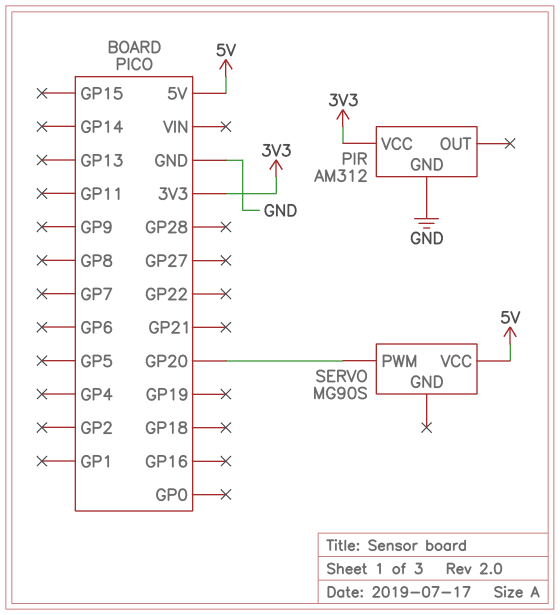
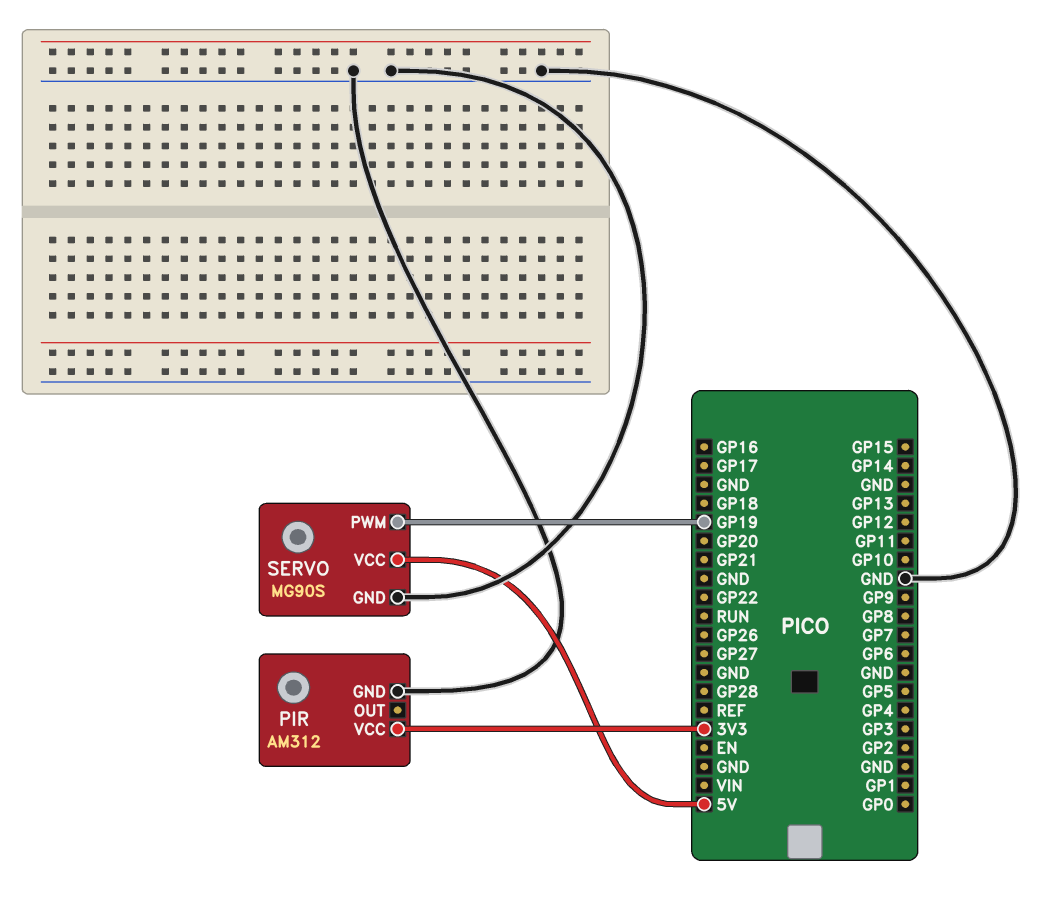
SERVO pin GND: none -> GND
SERVO pin PWM: GP20 -> GP19

